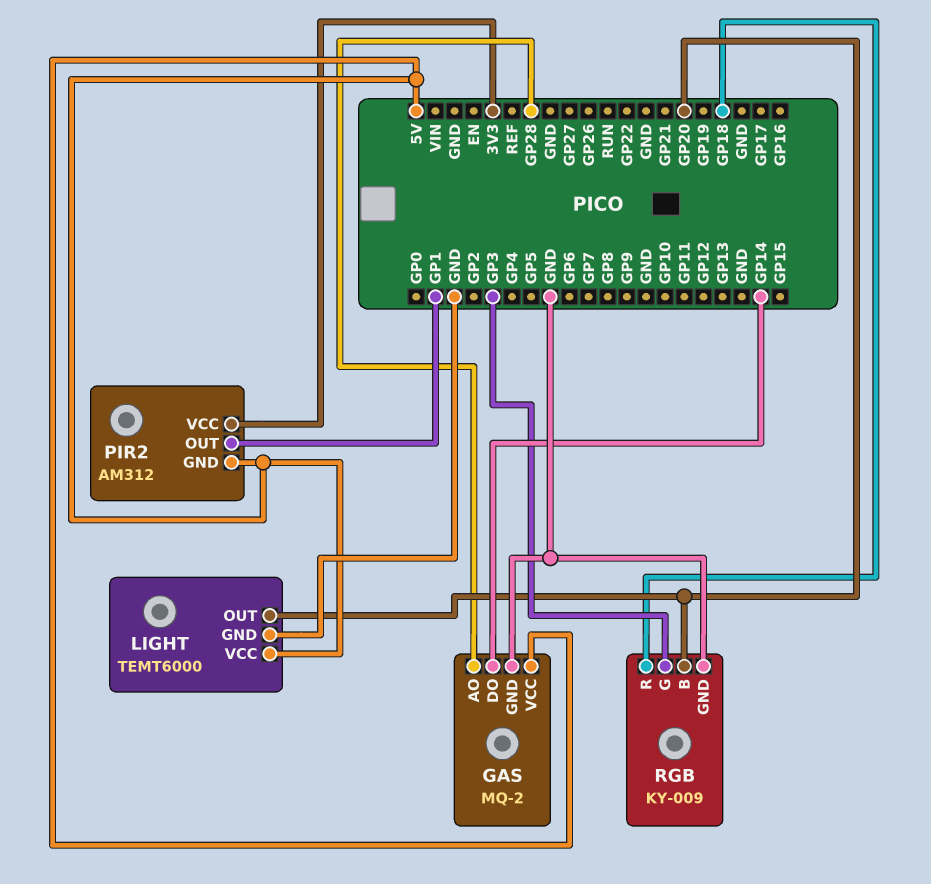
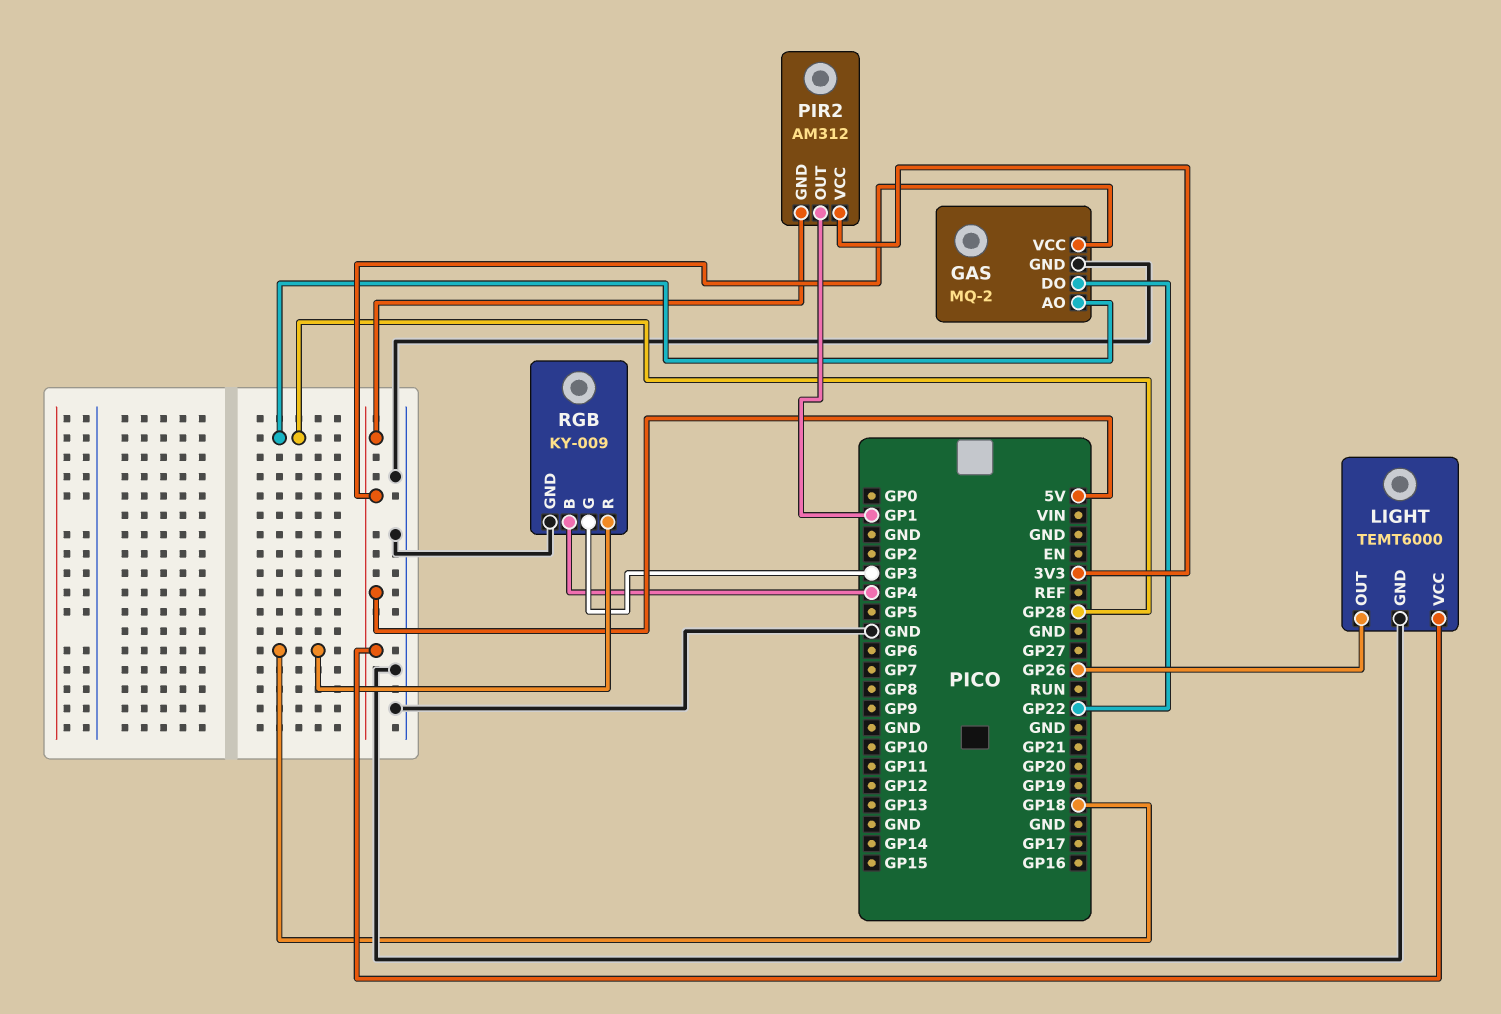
GAS pin DO: GP14 -> GP22
LIGHT pin OUT: GP20 -> GP26
RGB pin B: GP20 -> GP4

